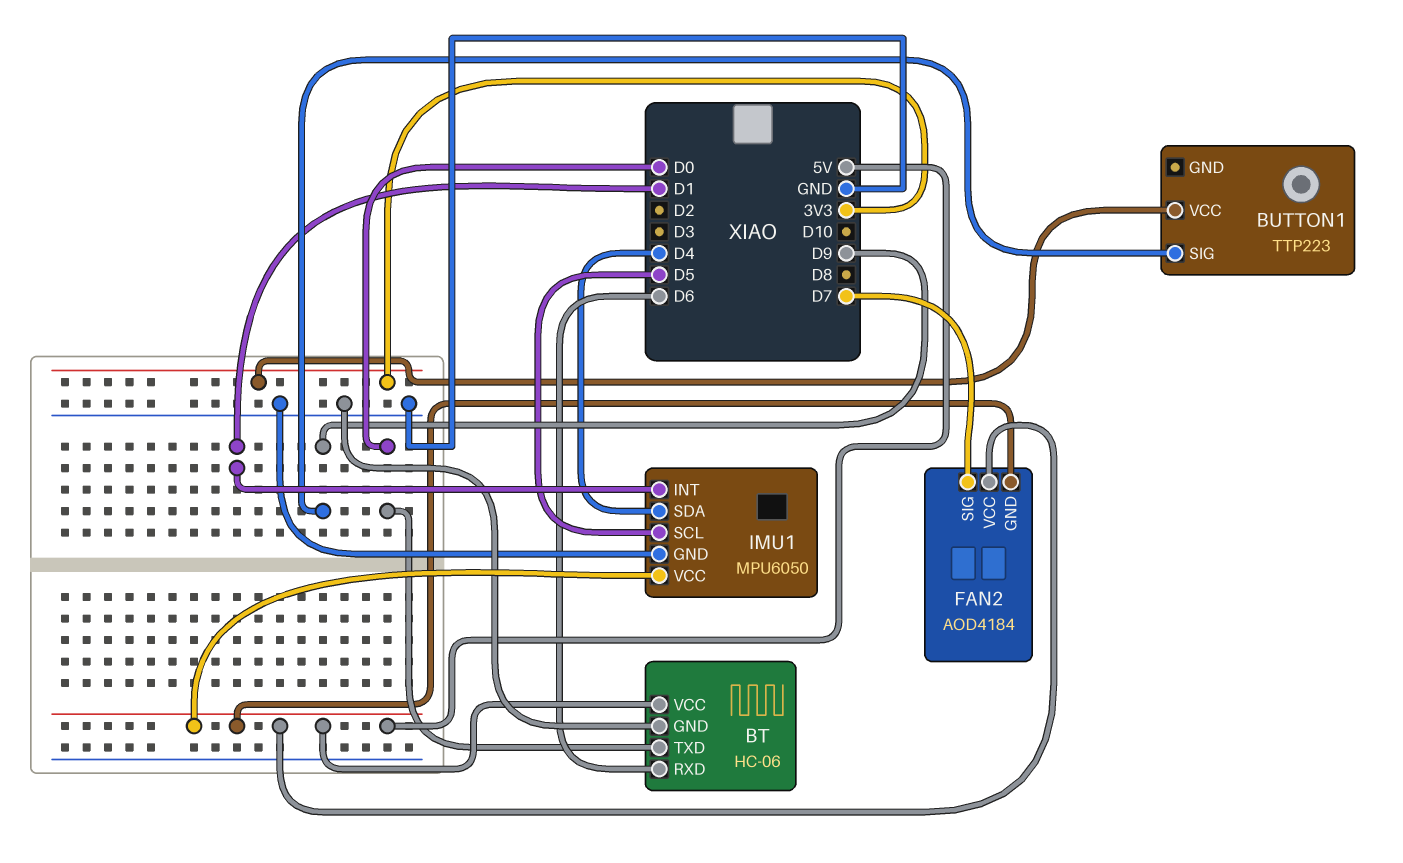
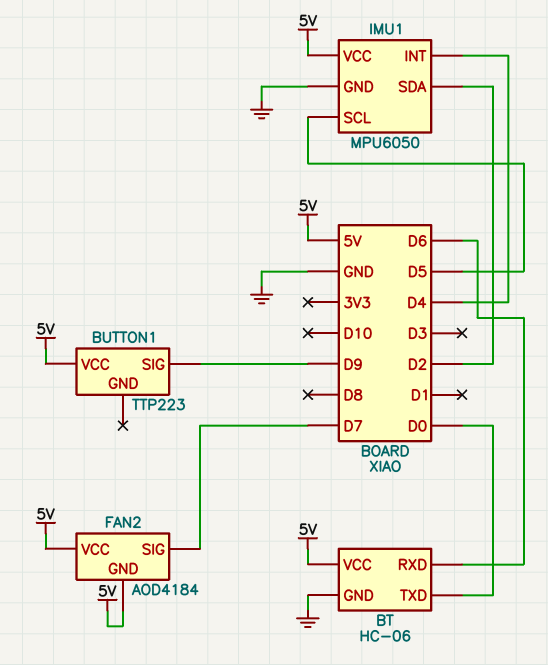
BUTTON1 pin VCC: 3V3 -> 5V
IMU1 pin INT: D1 -> D4
IMU1 pin SDA: D4 -> D2

